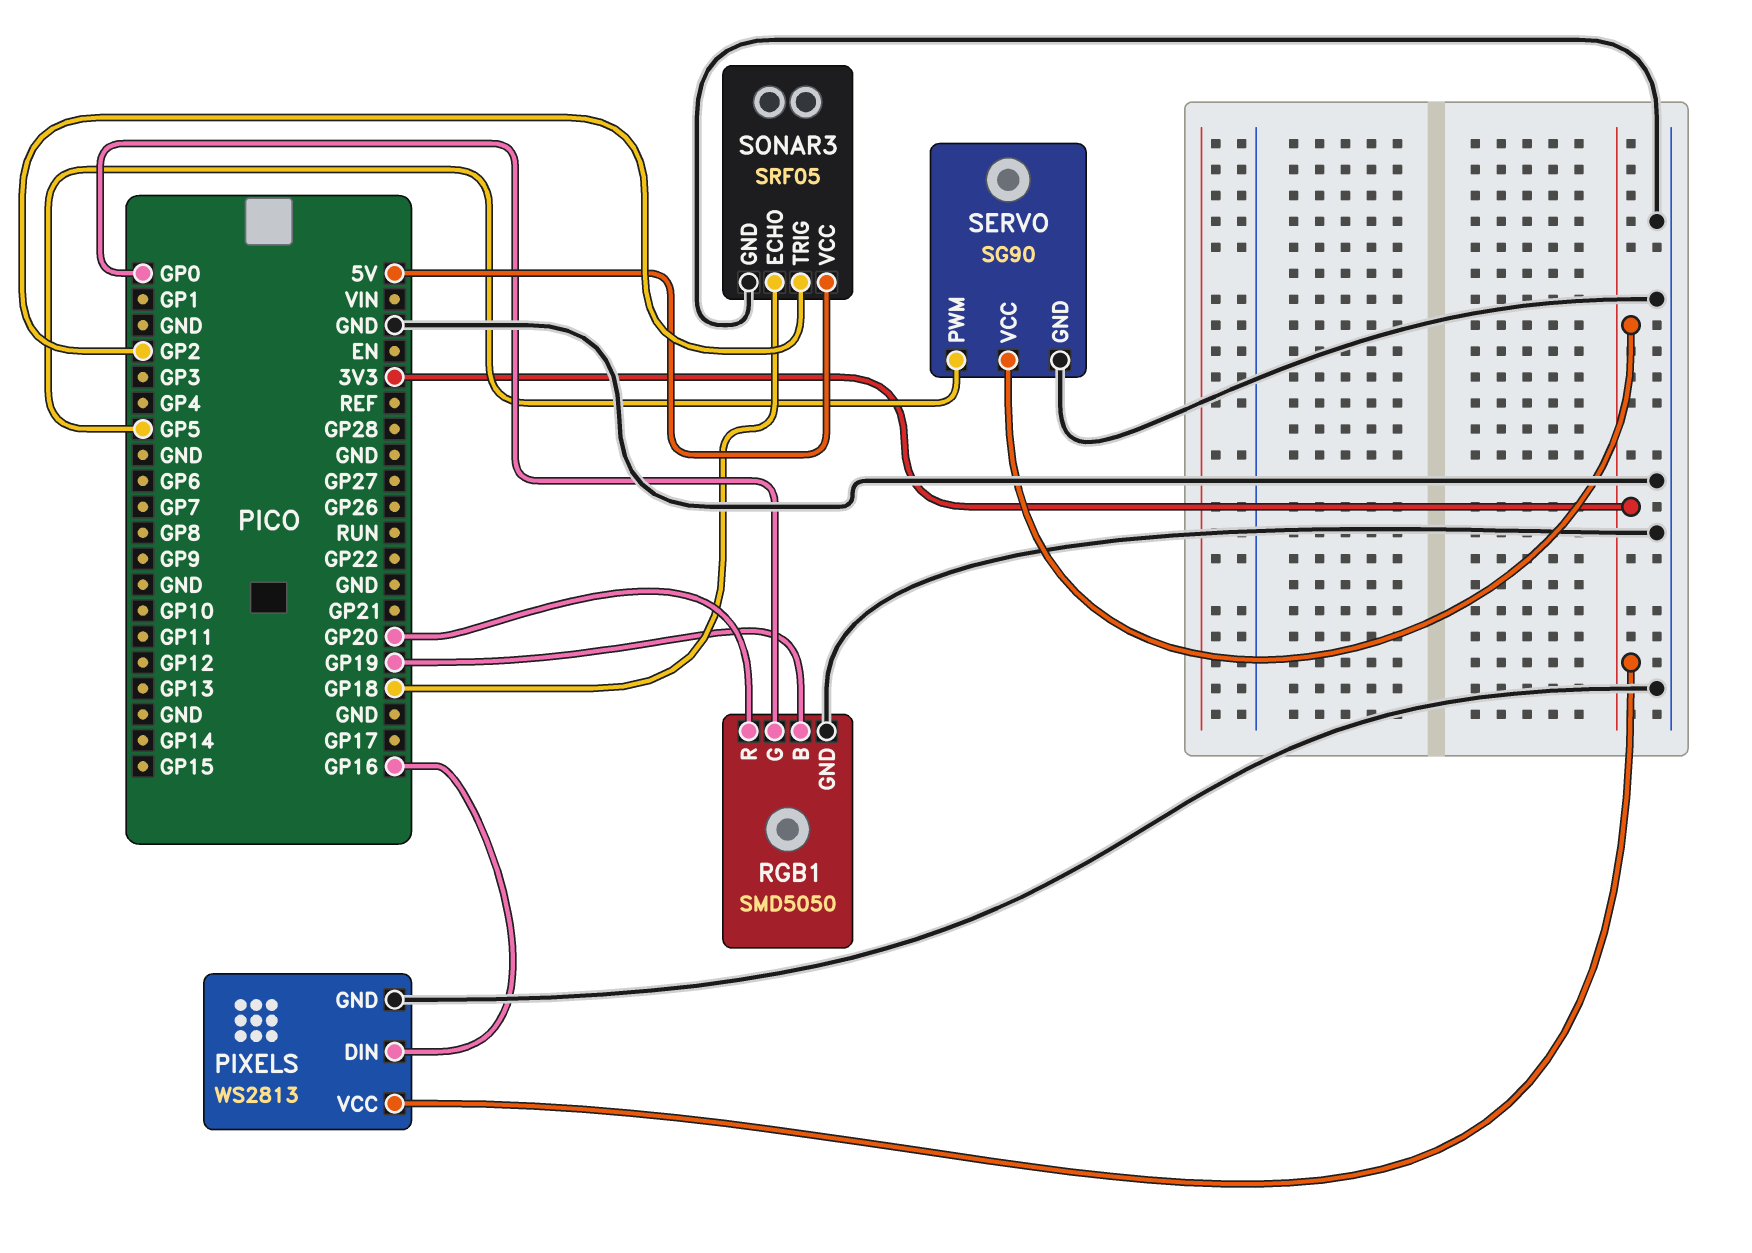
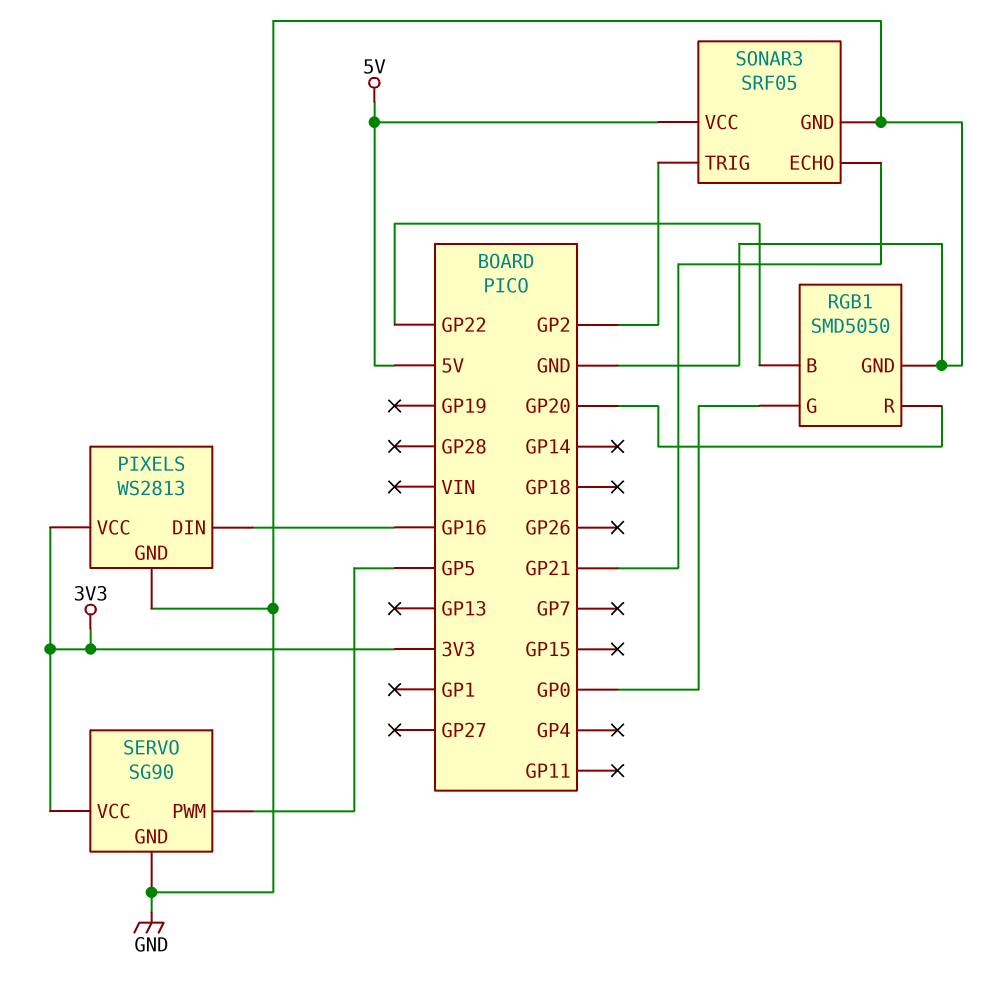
RGB1 pin B: GP19 -> GP22
SONAR3 pin ECHO: GP18 -> GP21

